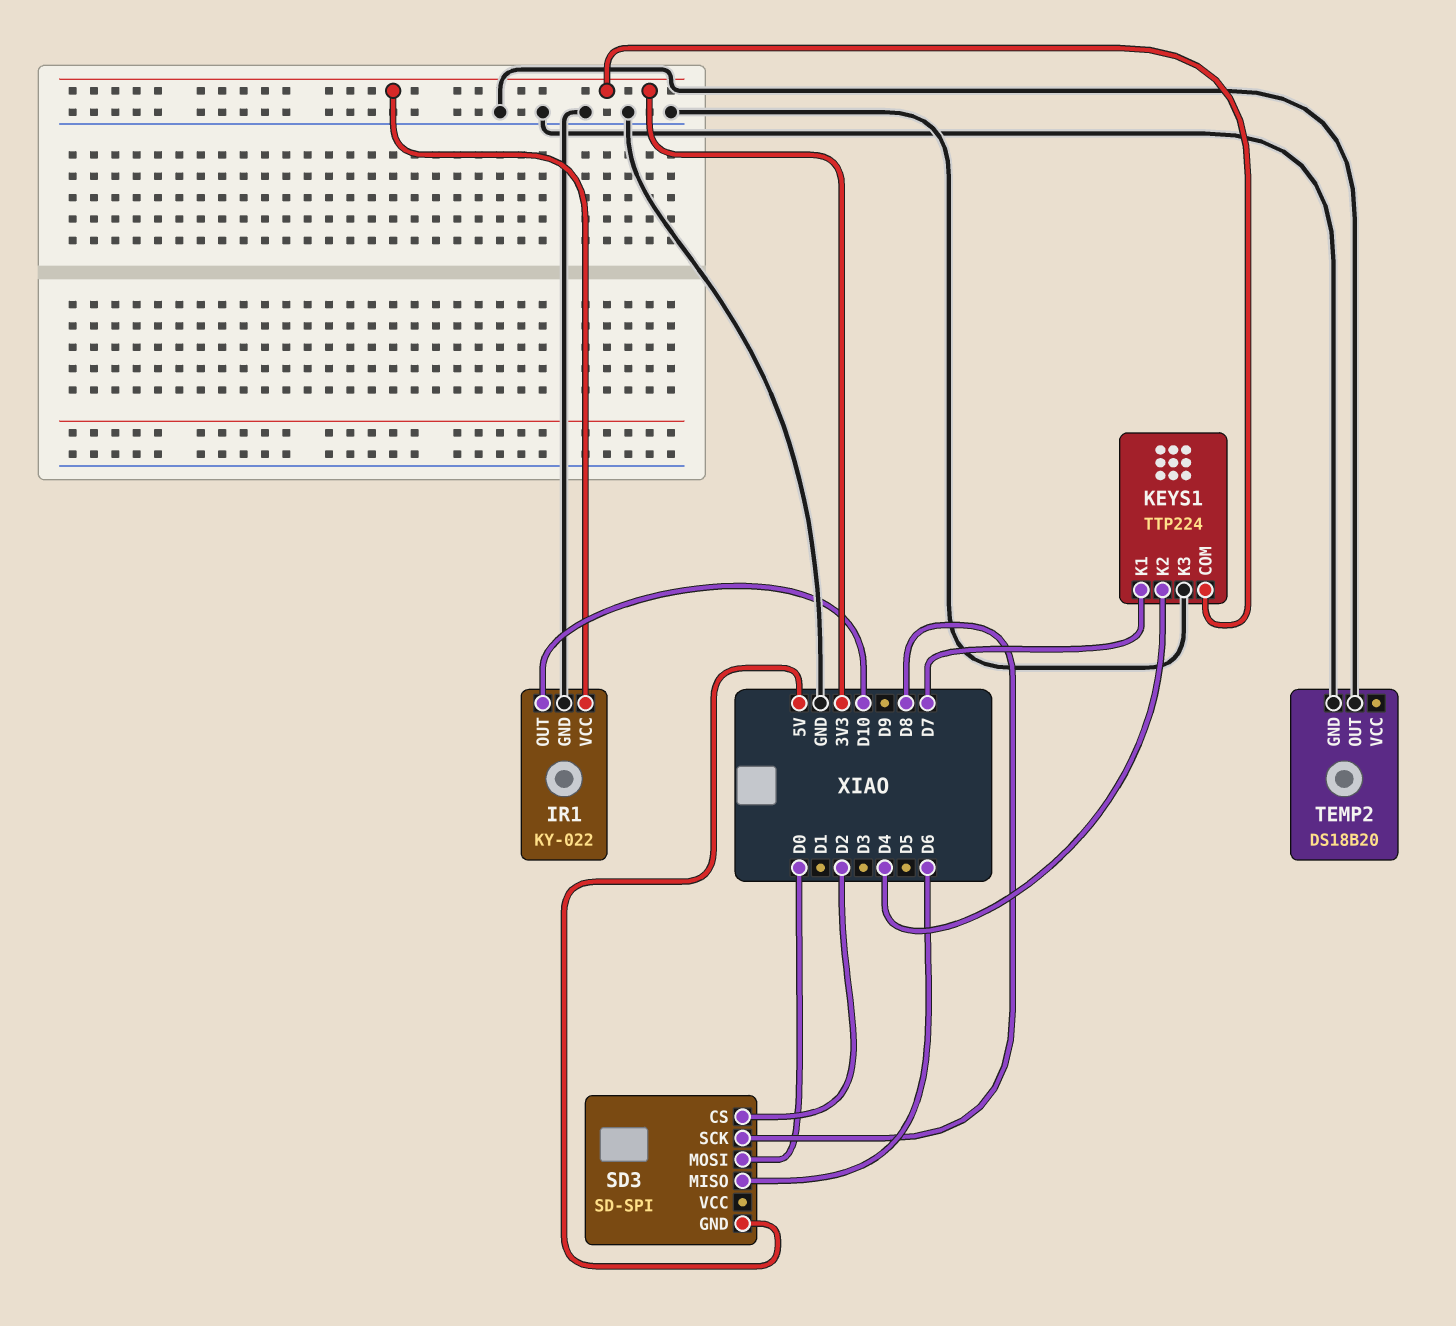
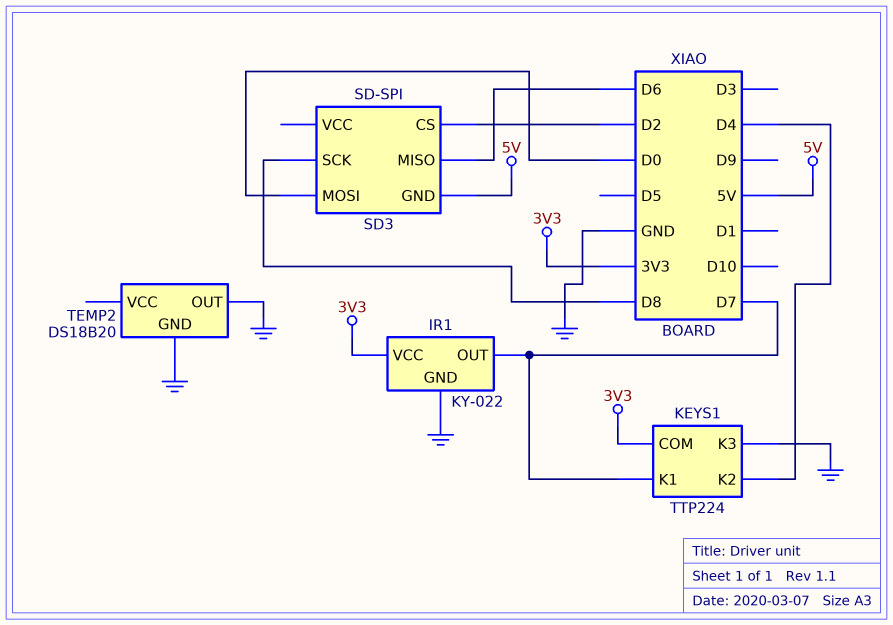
IR1 pin OUT: D10 -> D7

